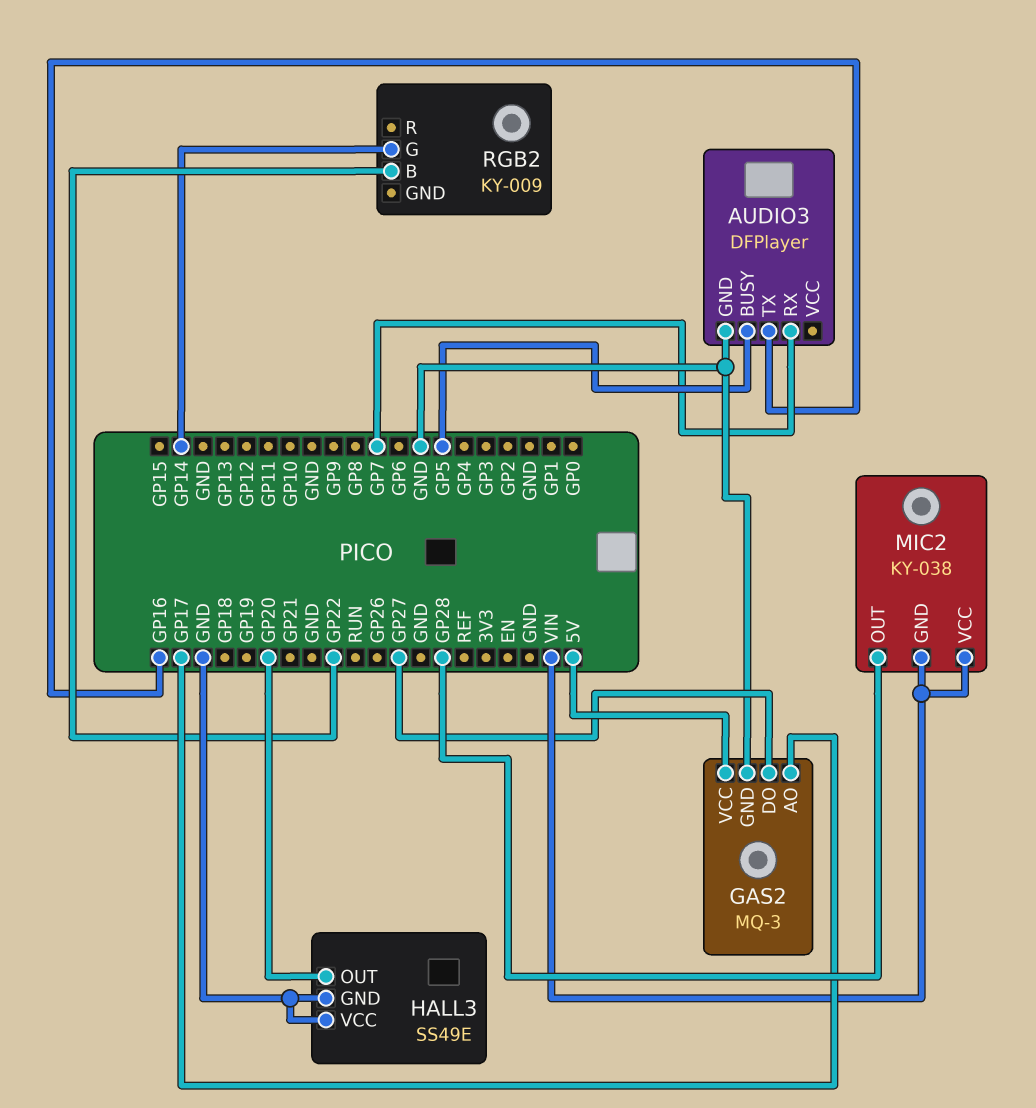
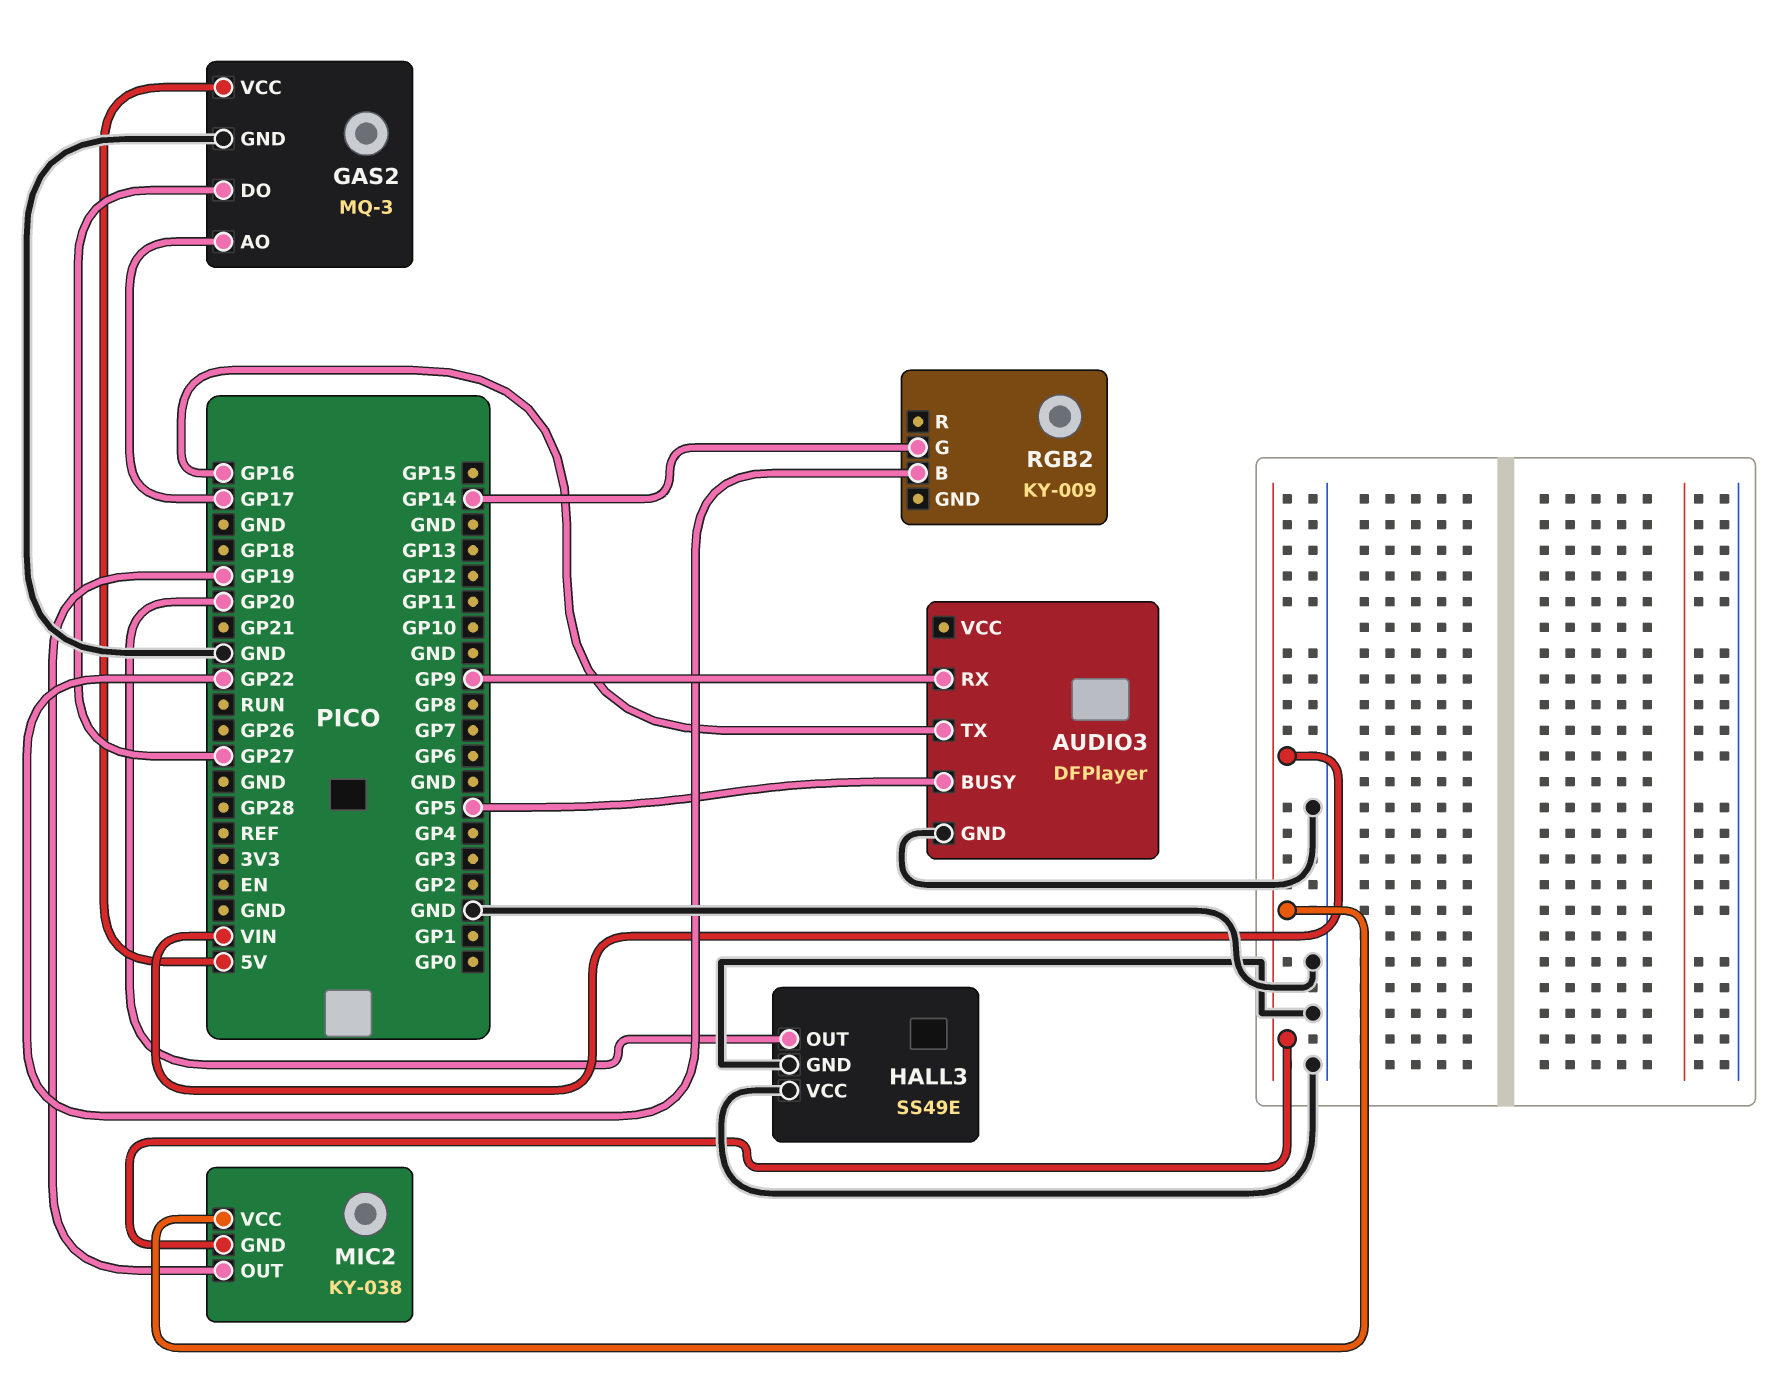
AUDIO3 pin RX: GP7 -> GP9
MIC2 pin OUT: GP28 -> GP19

